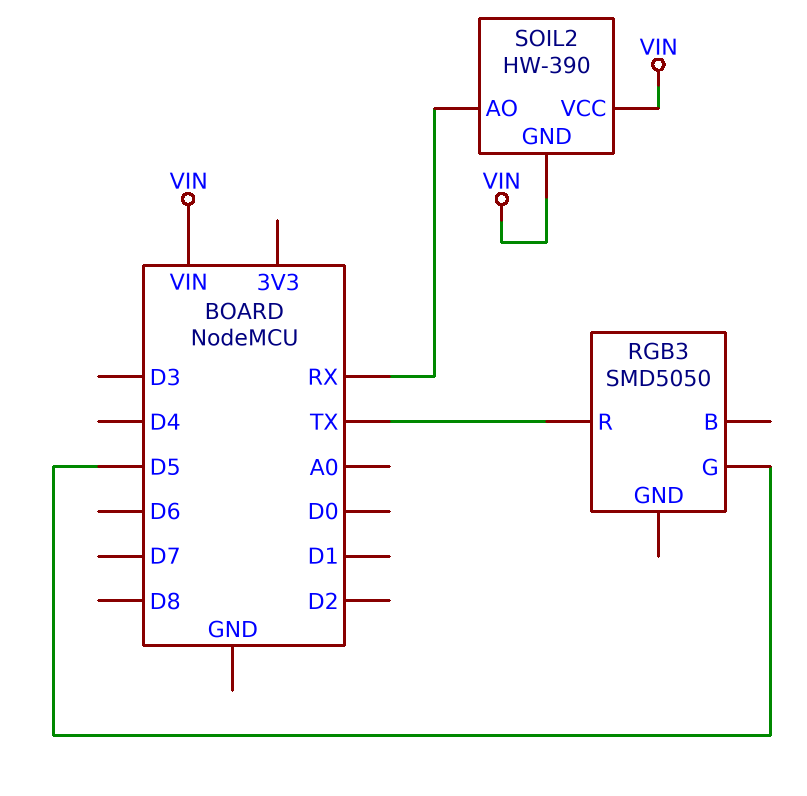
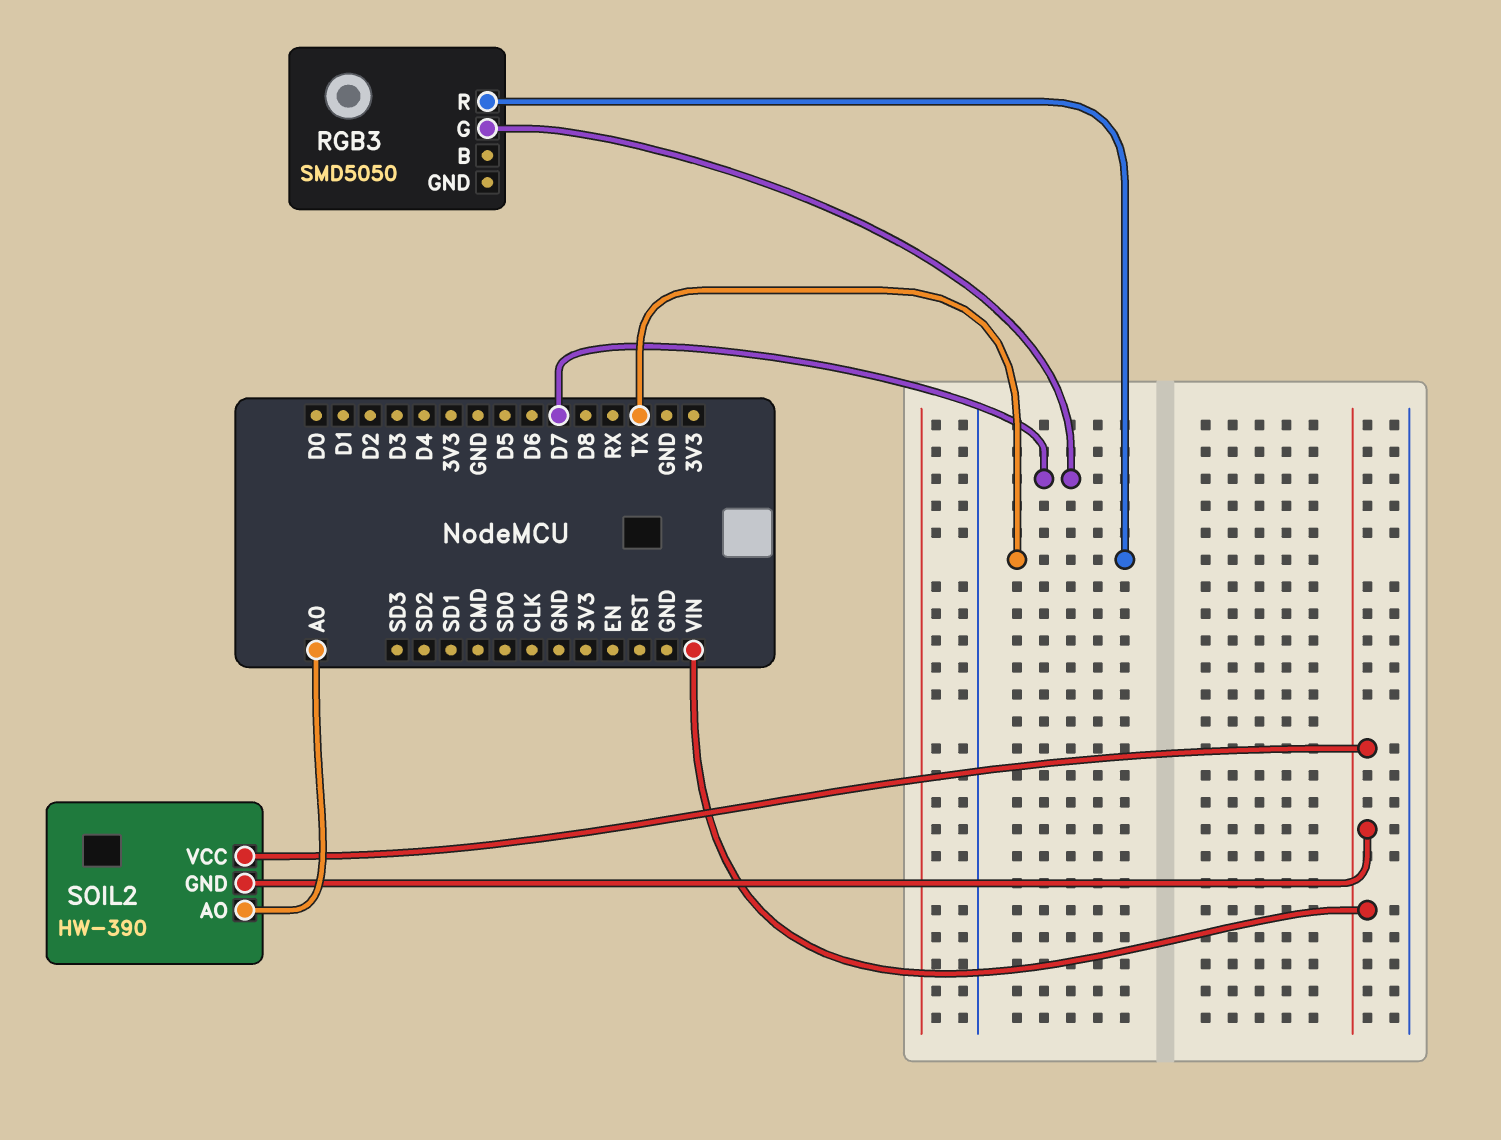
RGB3 pin G: D5 -> D7
SOIL2 pin AO: RX -> A0

